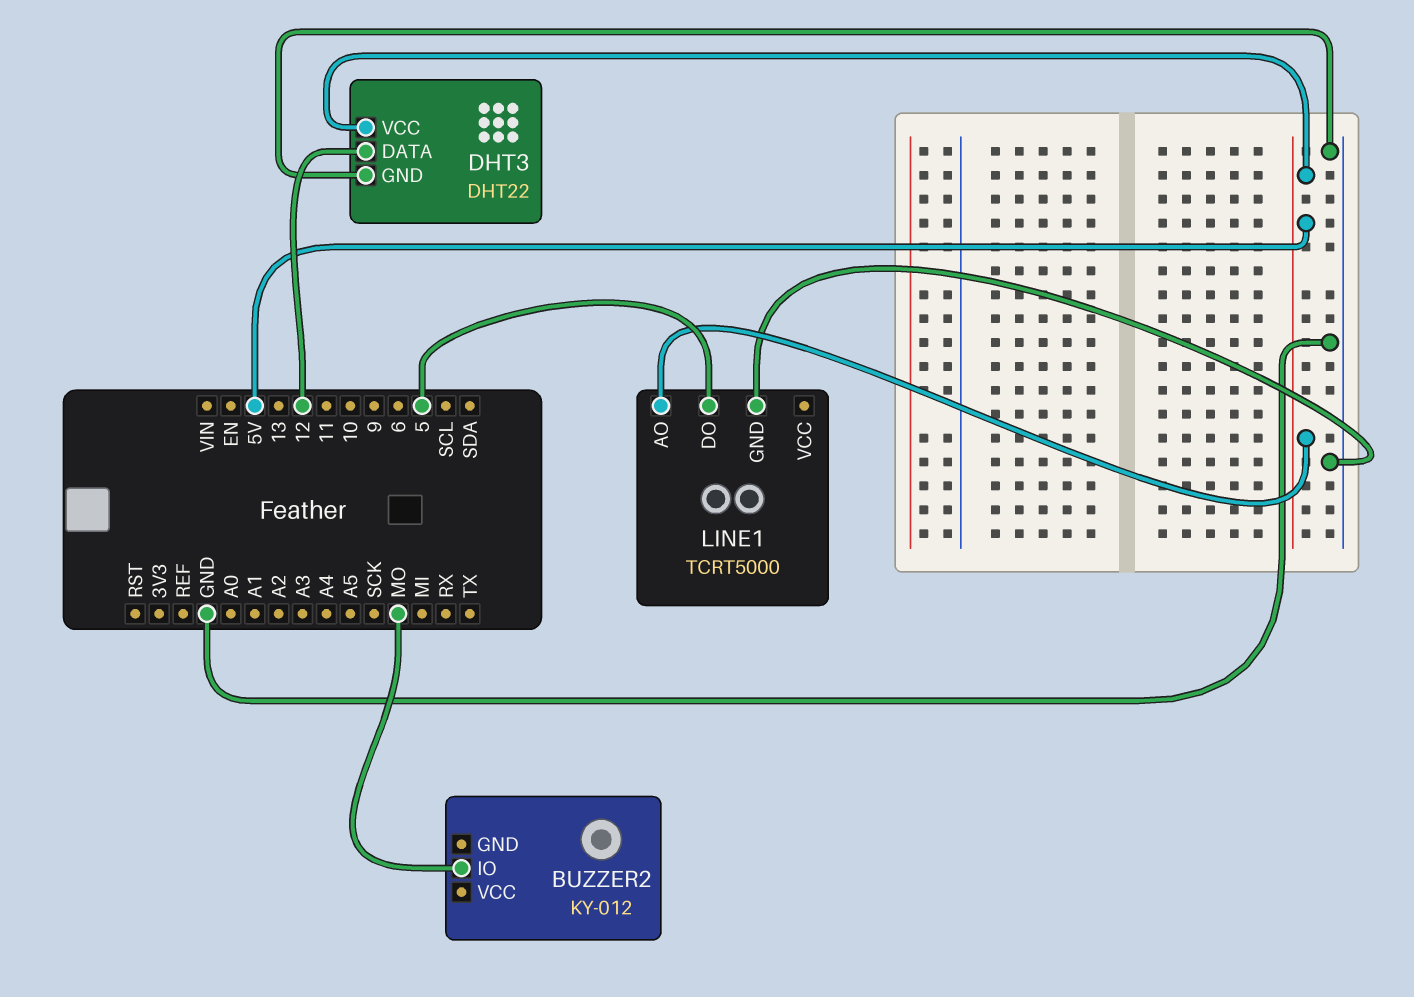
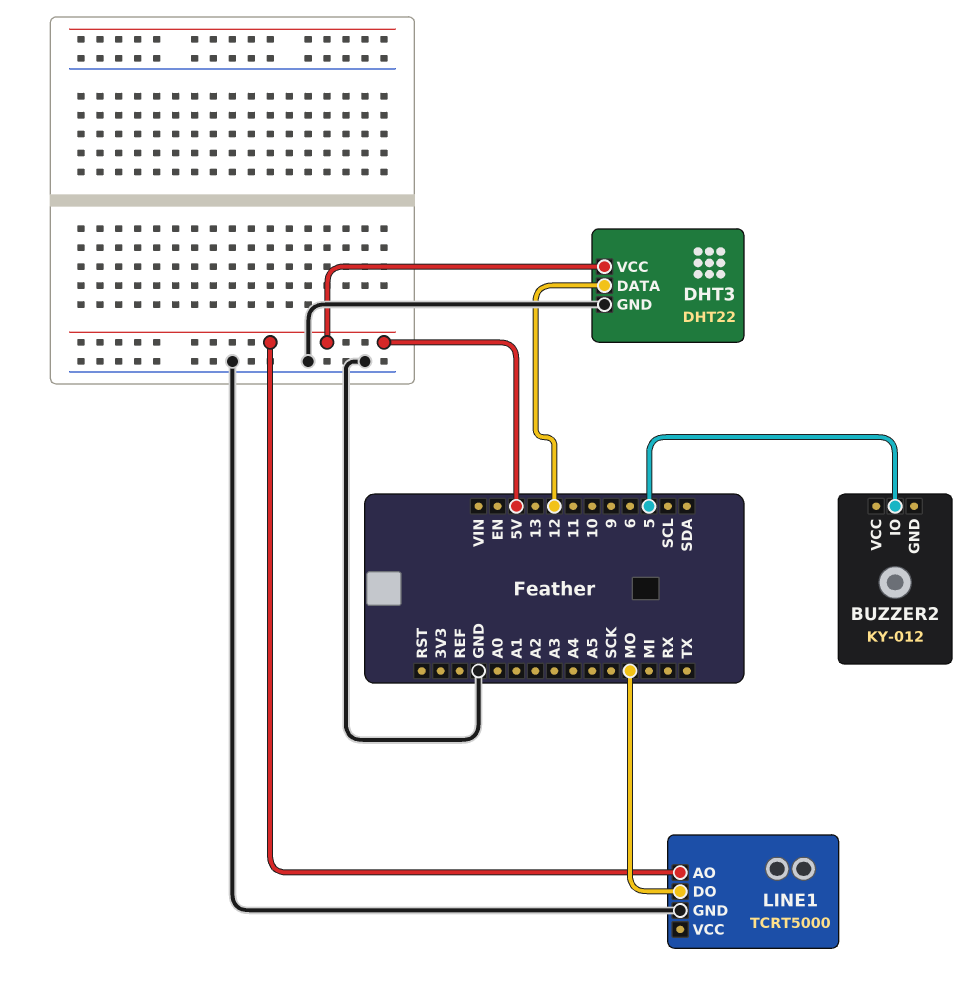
BUZZER2 pin IO: MO -> 5
LINE1 pin DO: 5 -> MO

